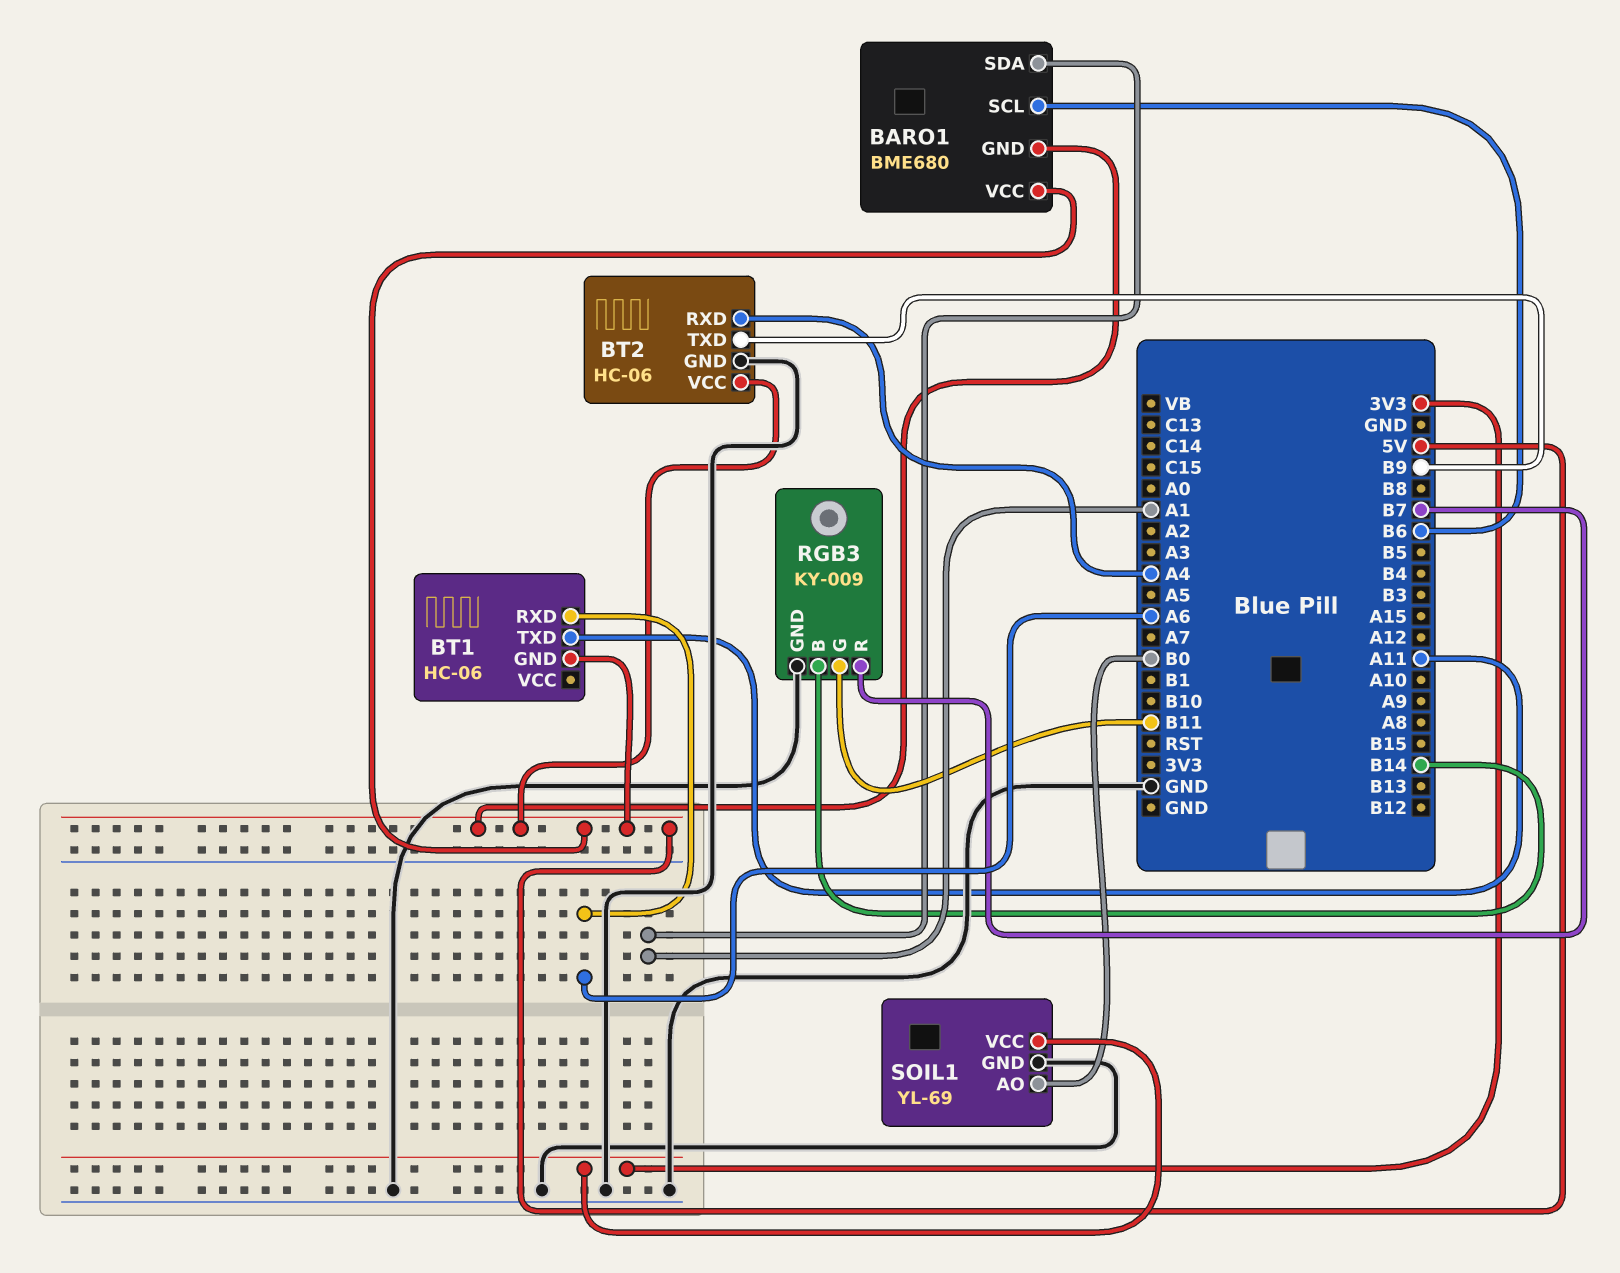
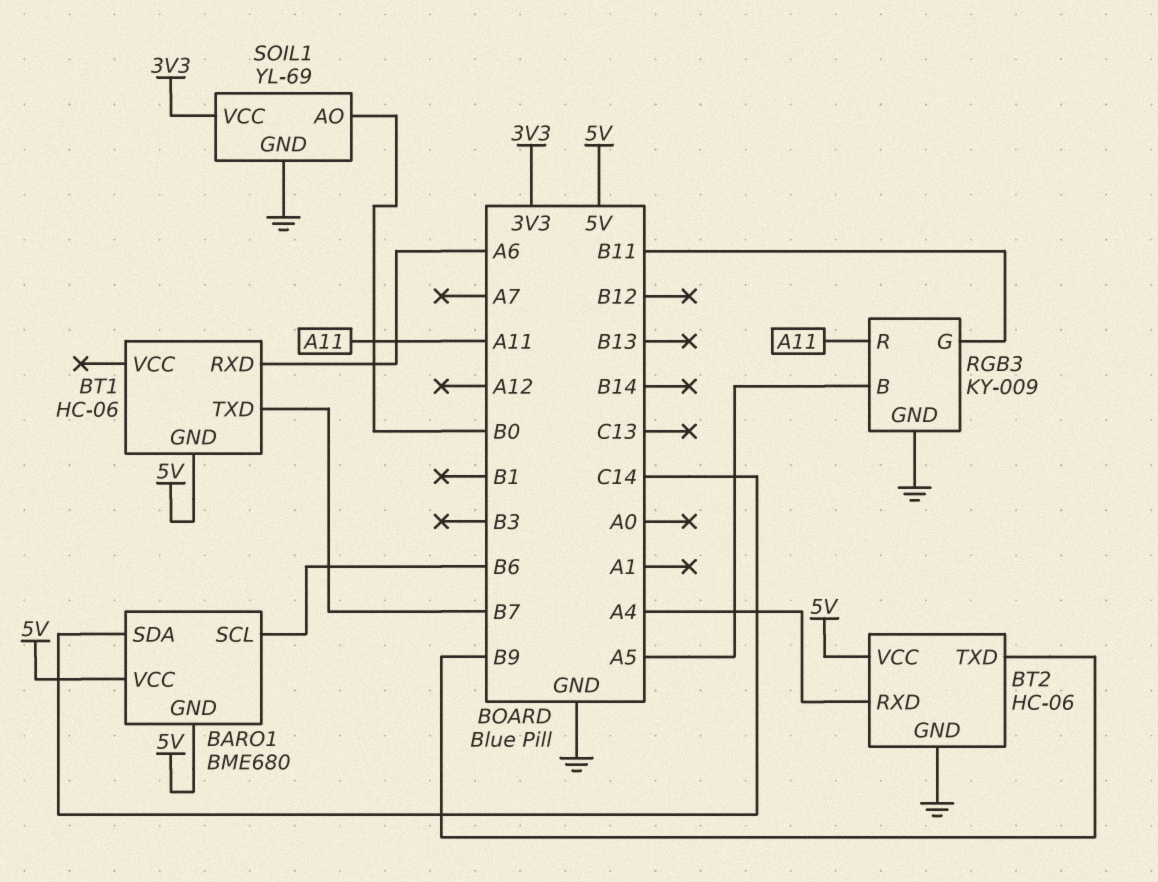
BARO1 pin SDA: A1 -> C14
BT1 pin TXD: A11 -> B7
RGB3 pin B: B14 -> A5
RGB3 pin R: B7 -> A11

